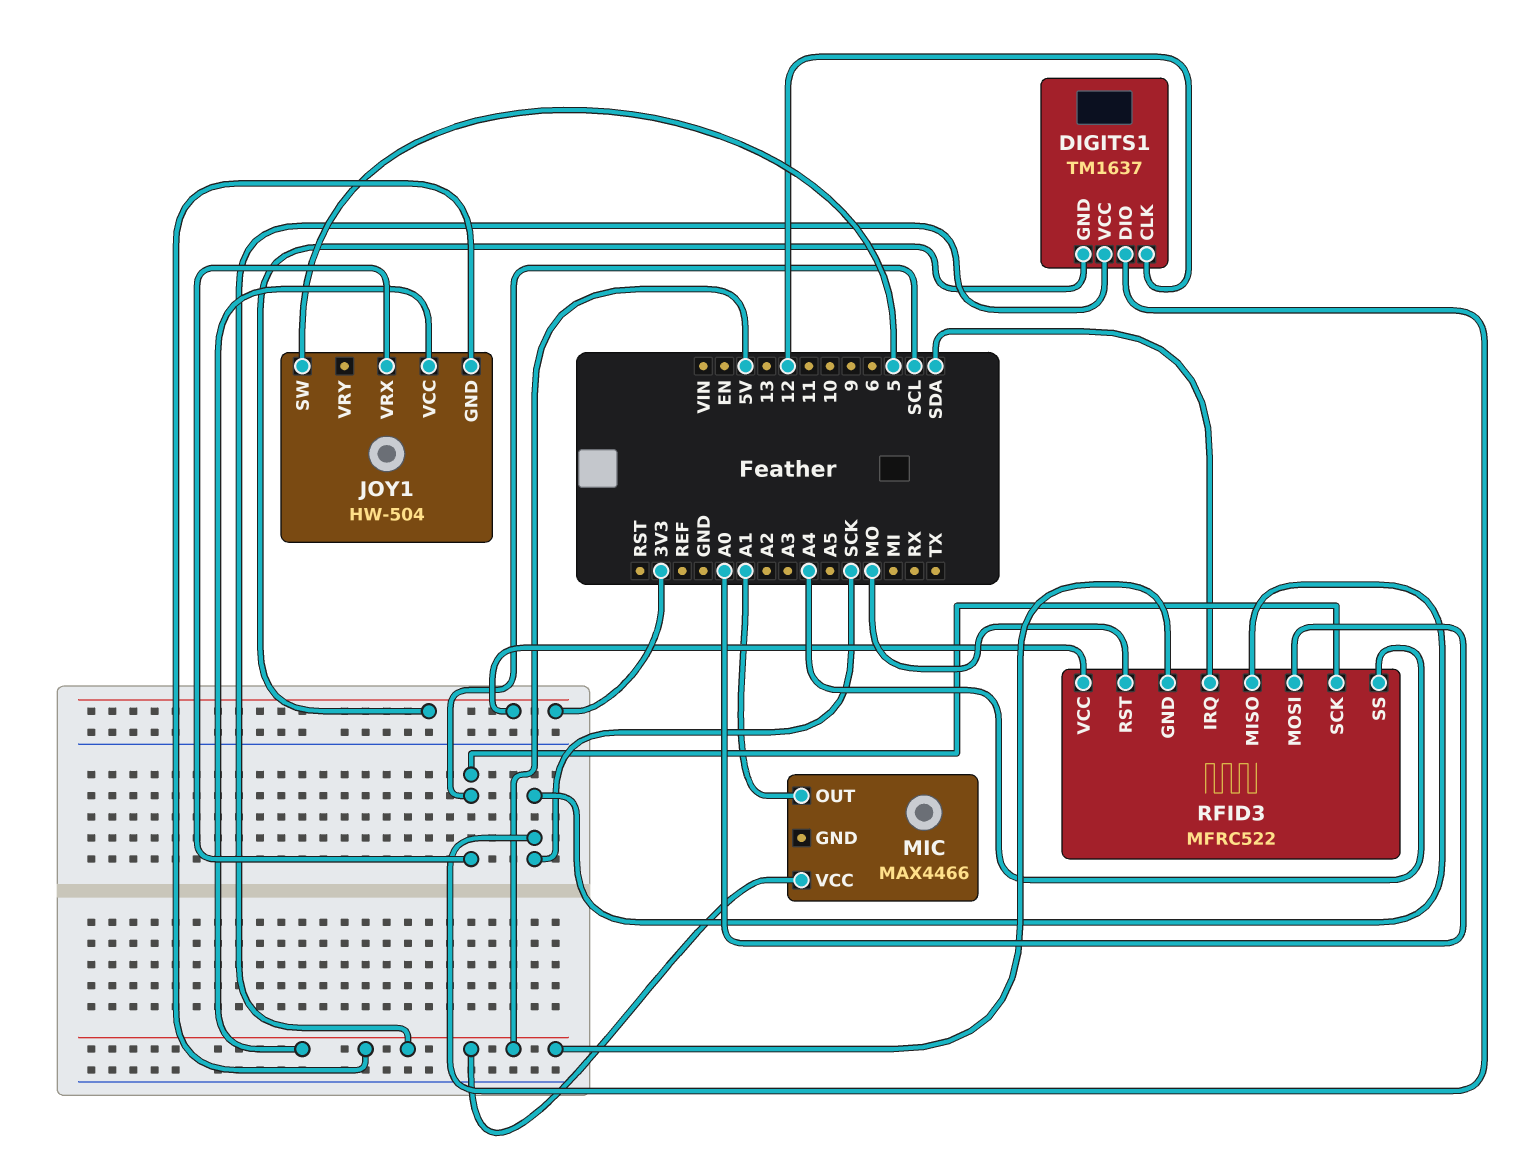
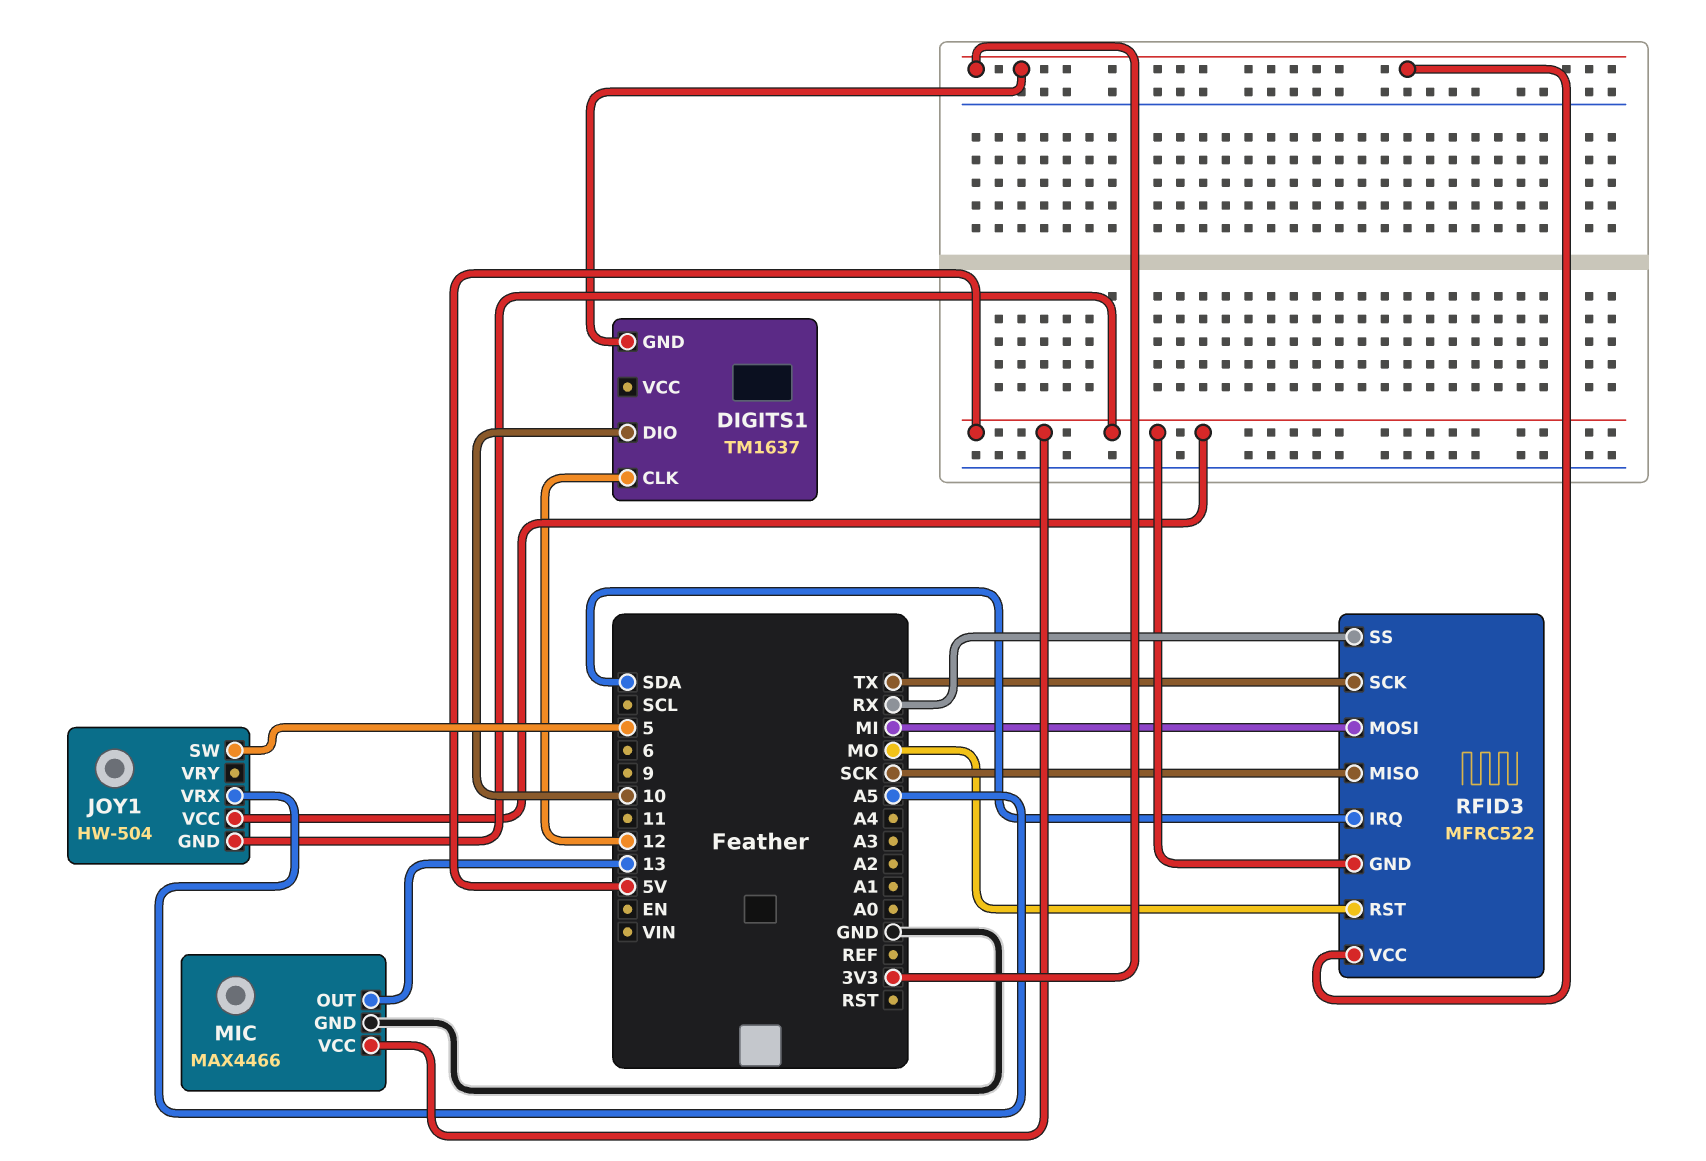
DIGITS1 pin DIO: SCK -> 10
DIGITS1 pin VCC: 5V -> none
JOY1 pin VRX: SCL -> A5
MIC pin GND: none -> GND
MIC pin OUT: A1 -> 13
RFID3 pin MOSI: A0 -> MI
RFID3 pin SCK: SCL -> TX
RFID3 pin SS: A4 -> RX

